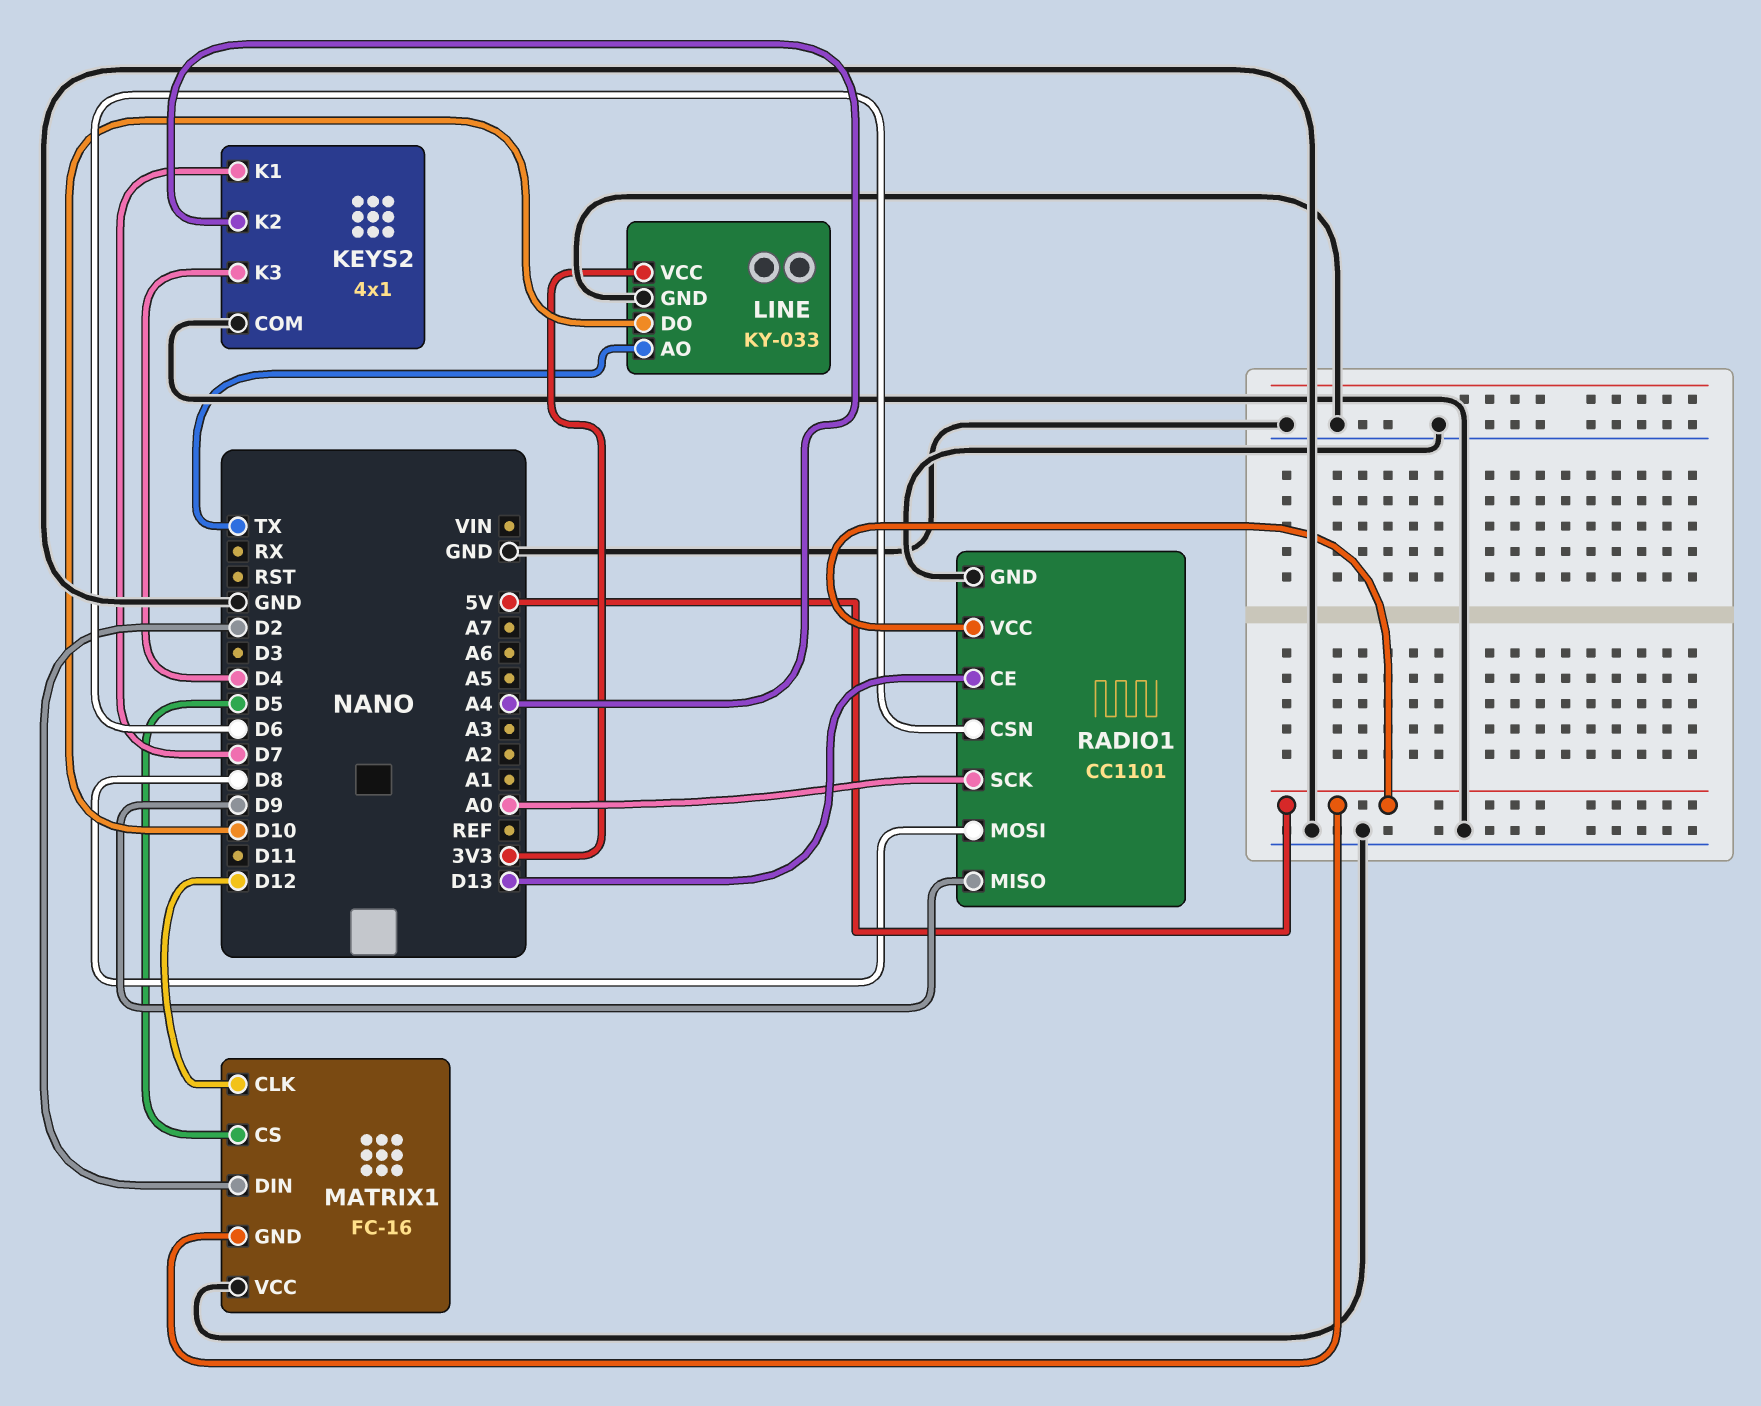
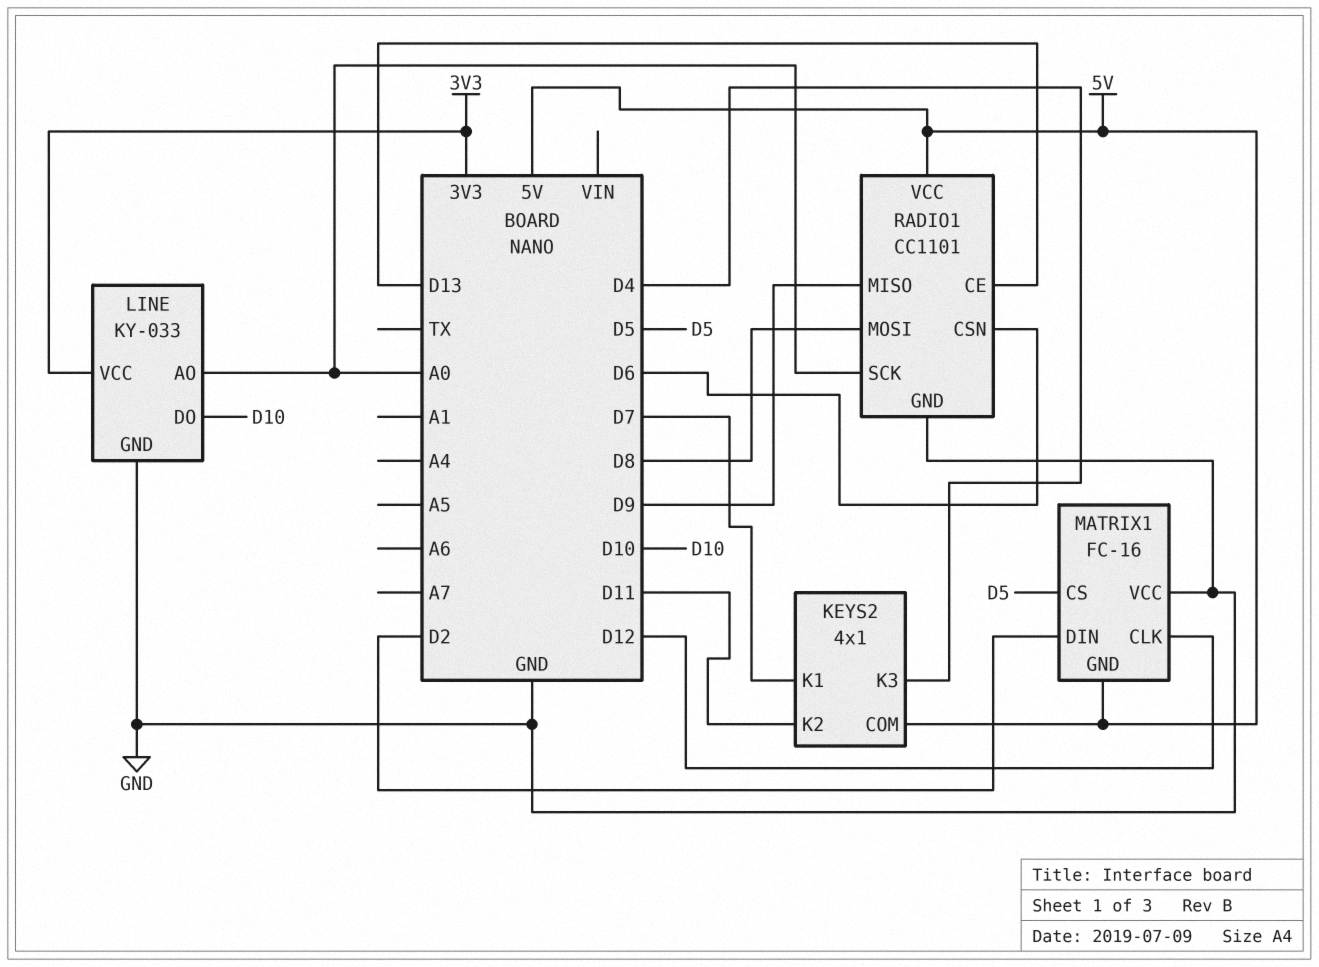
KEYS2 pin COM: GND -> 5V
KEYS2 pin K2: A4 -> D11
LINE pin AO: TX -> A0

